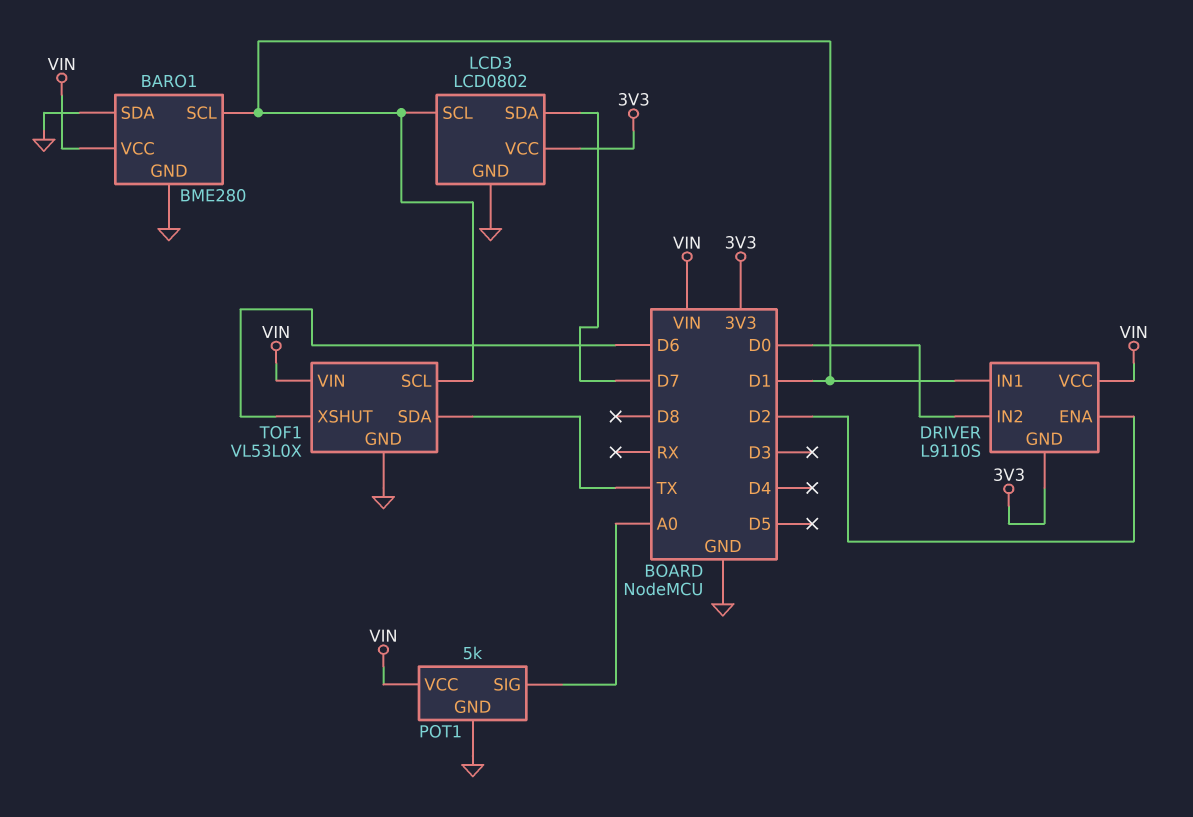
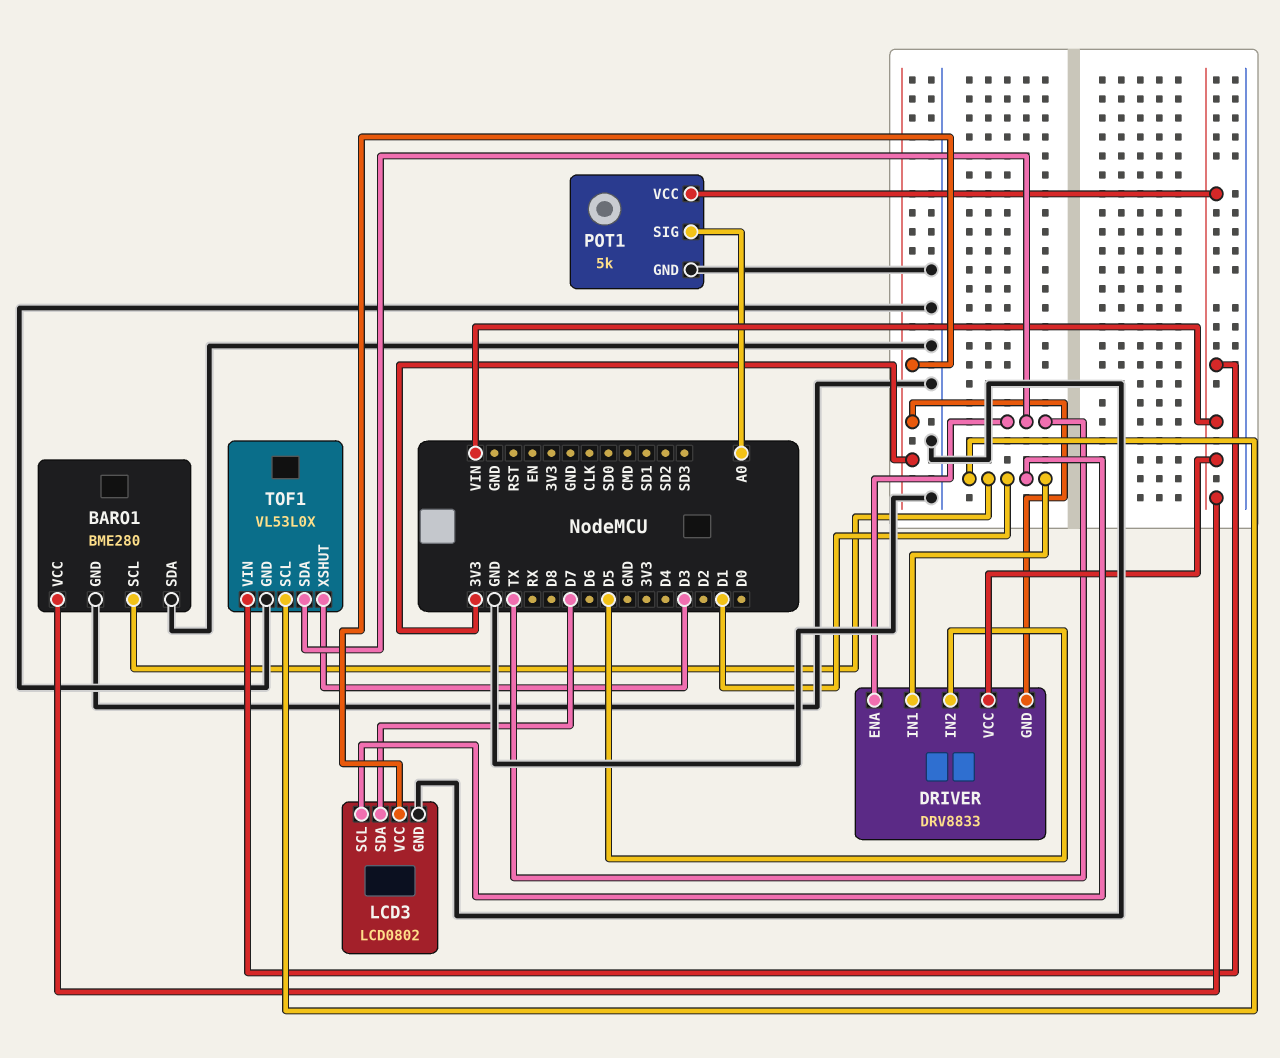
DRIVER: L9110S -> DRV8833
DRIVER pin ENA: D2 -> TX
DRIVER pin IN2: D0 -> D5
TOF1 pin XSHUT: D6 -> D3

